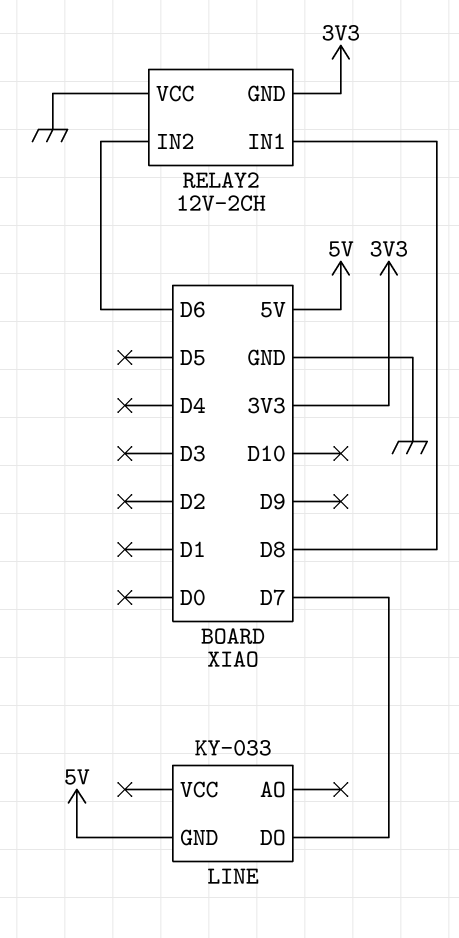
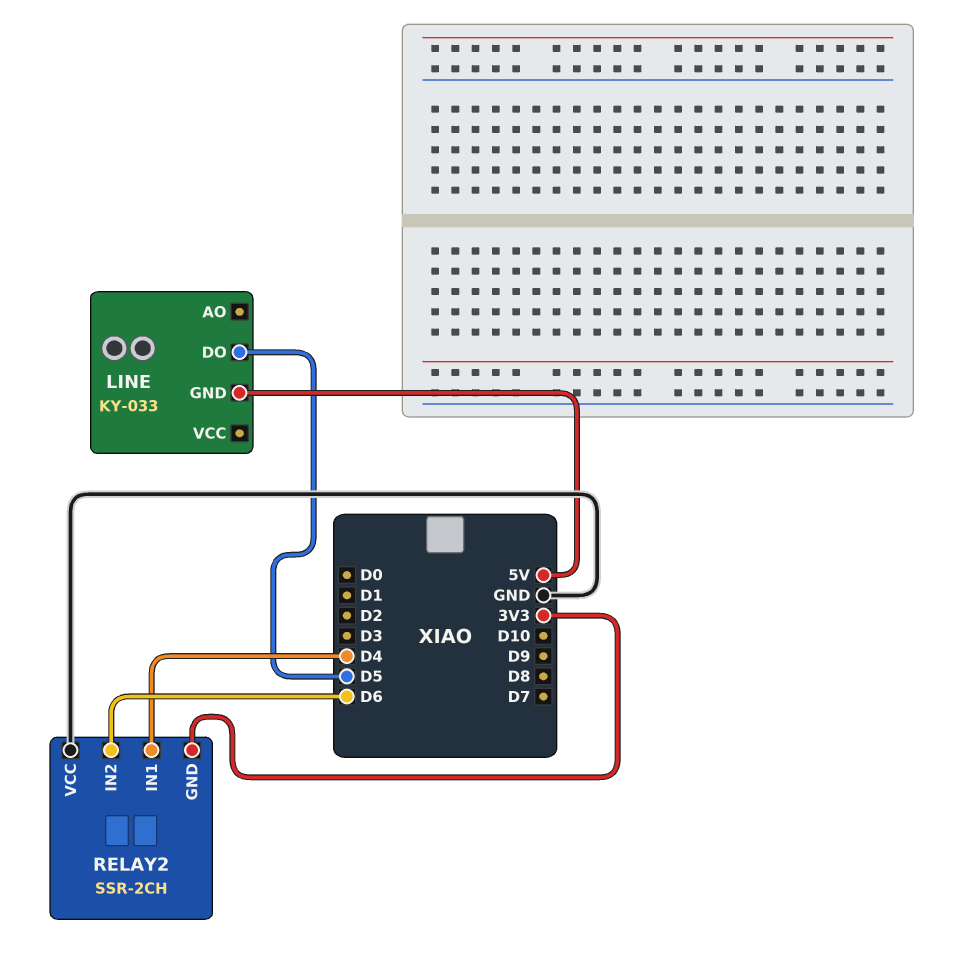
LINE pin DO: D7 -> D5
RELAY2: 12V-2CH -> SSR-2CH
RELAY2 pin IN1: D8 -> D4

